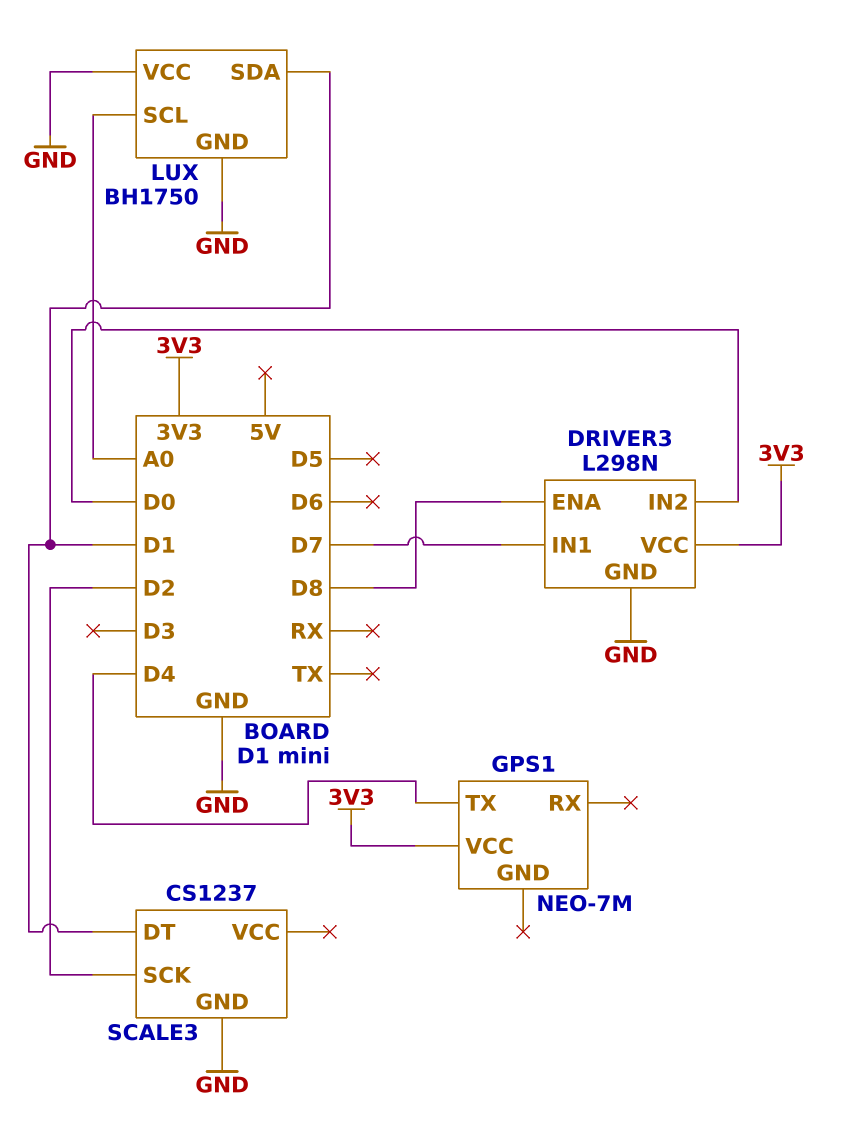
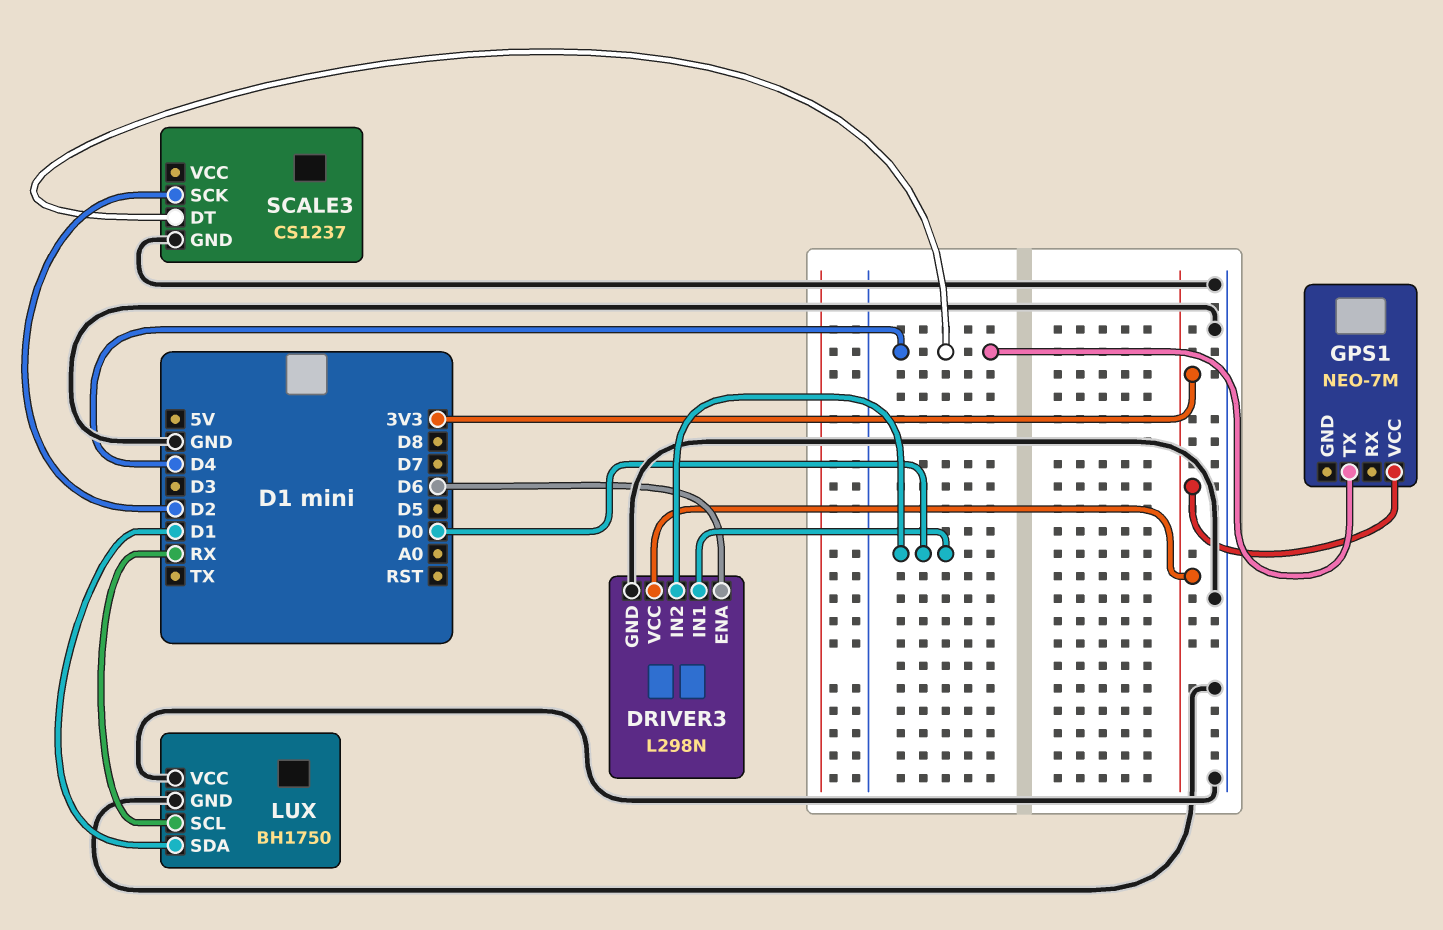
DRIVER3 pin ENA: D8 -> D6
DRIVER3 pin IN1: D7 -> D0
LUX pin SCL: A0 -> RX
SCALE3 pin DT: D1 -> D4

